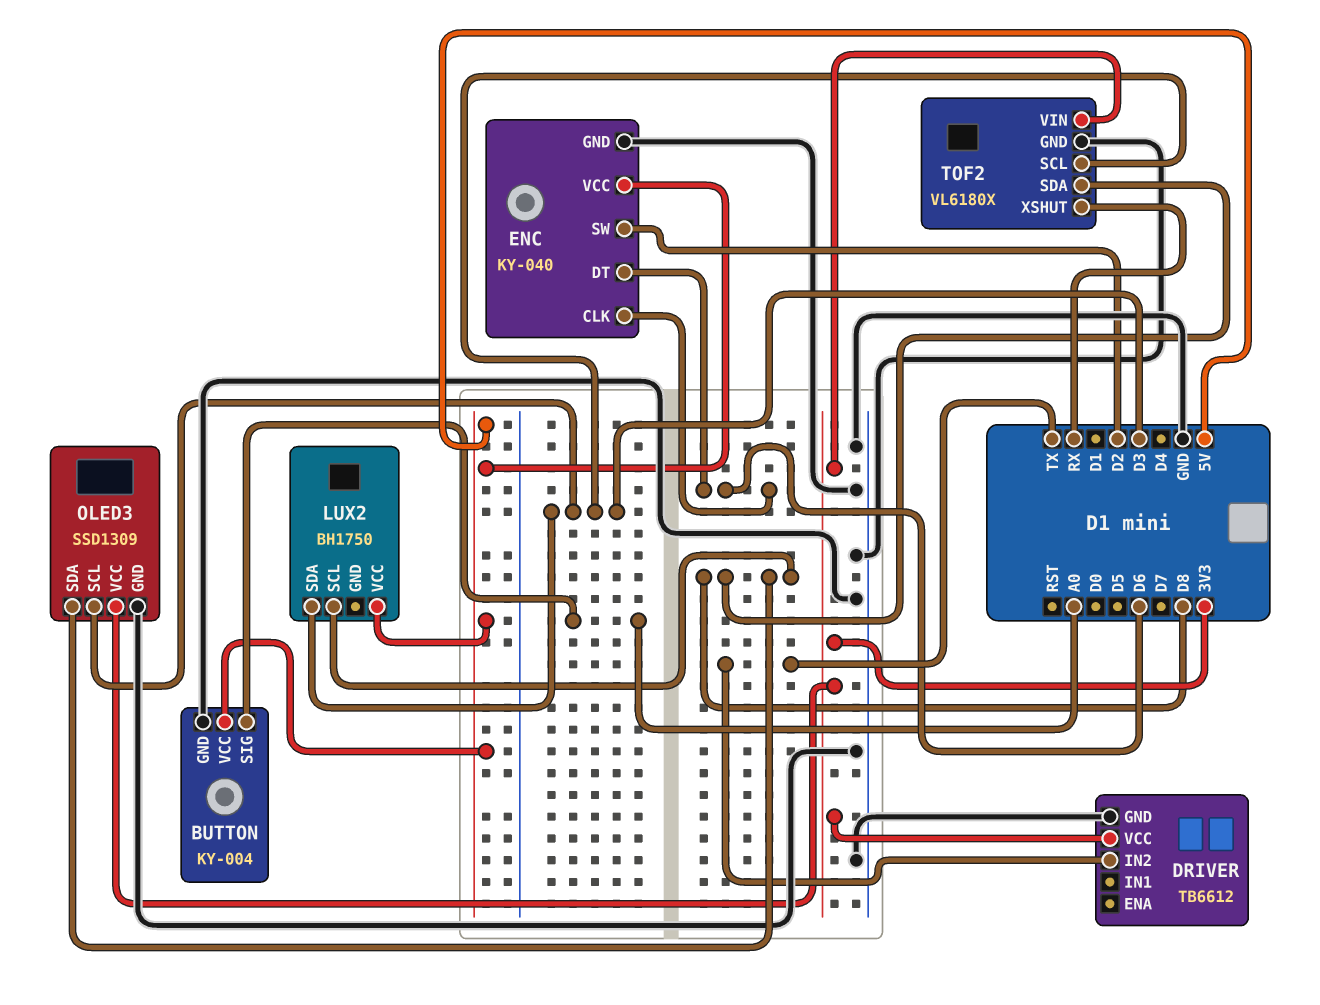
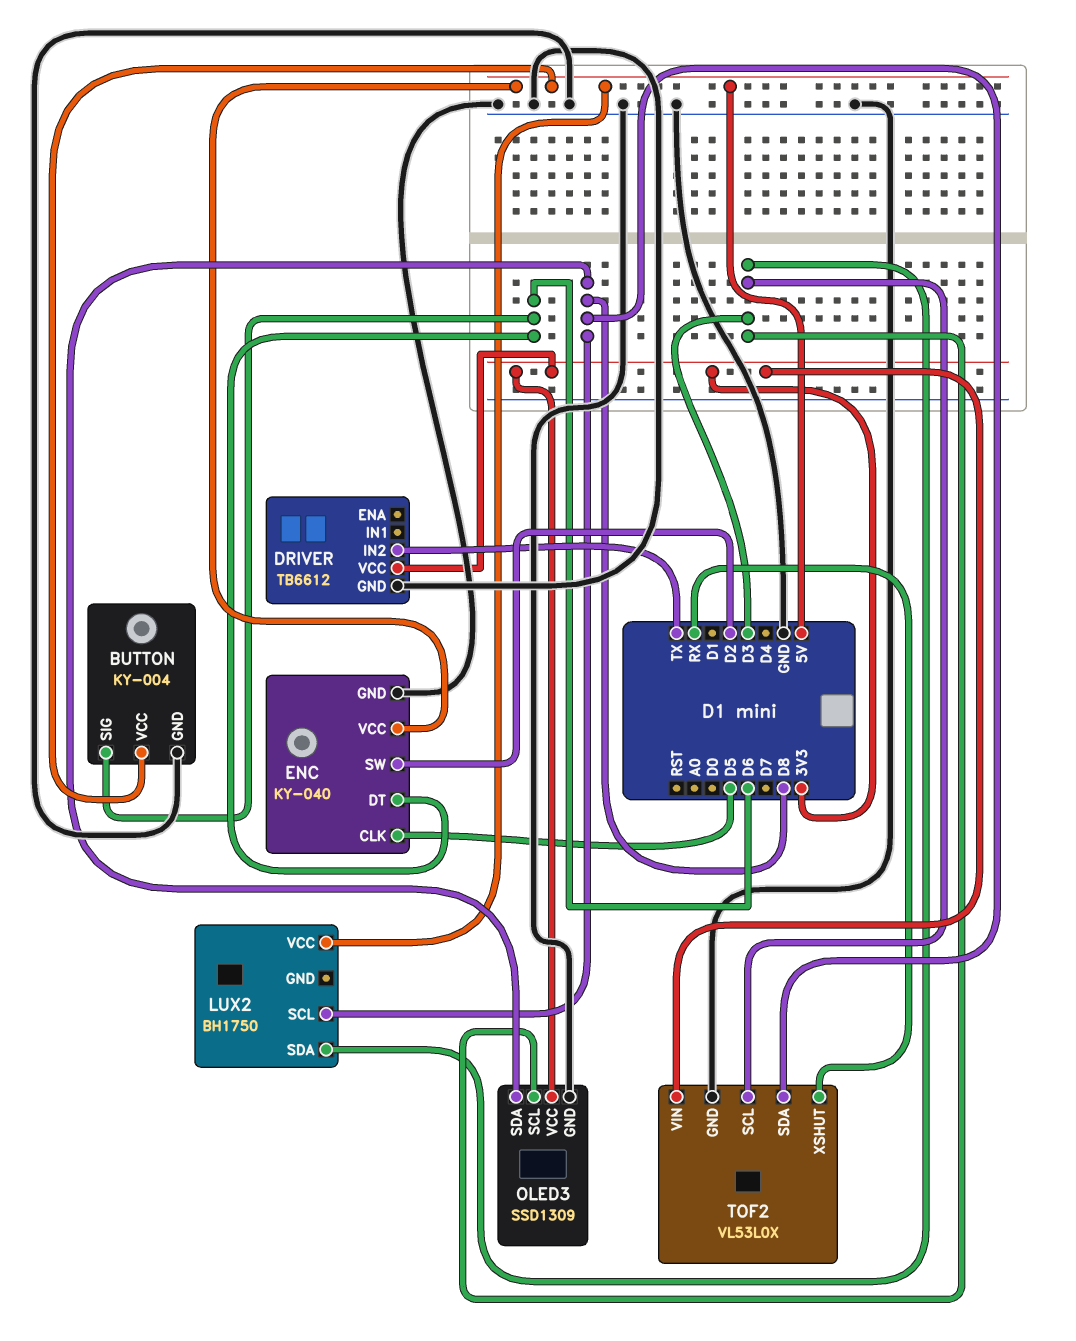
BUTTON pin SIG: A0 -> D6
ENC pin CLK: D6 -> D5
TOF2: VL6180X -> VL53L0X

